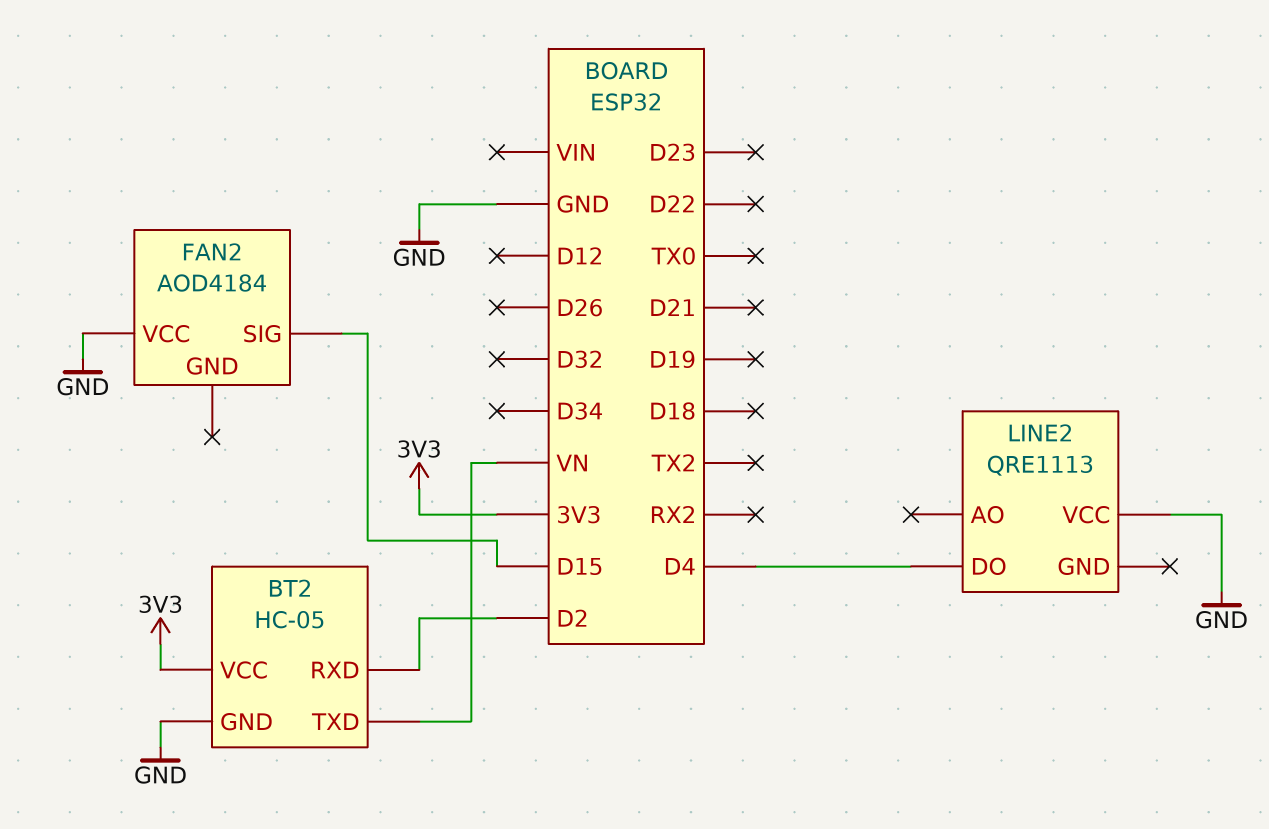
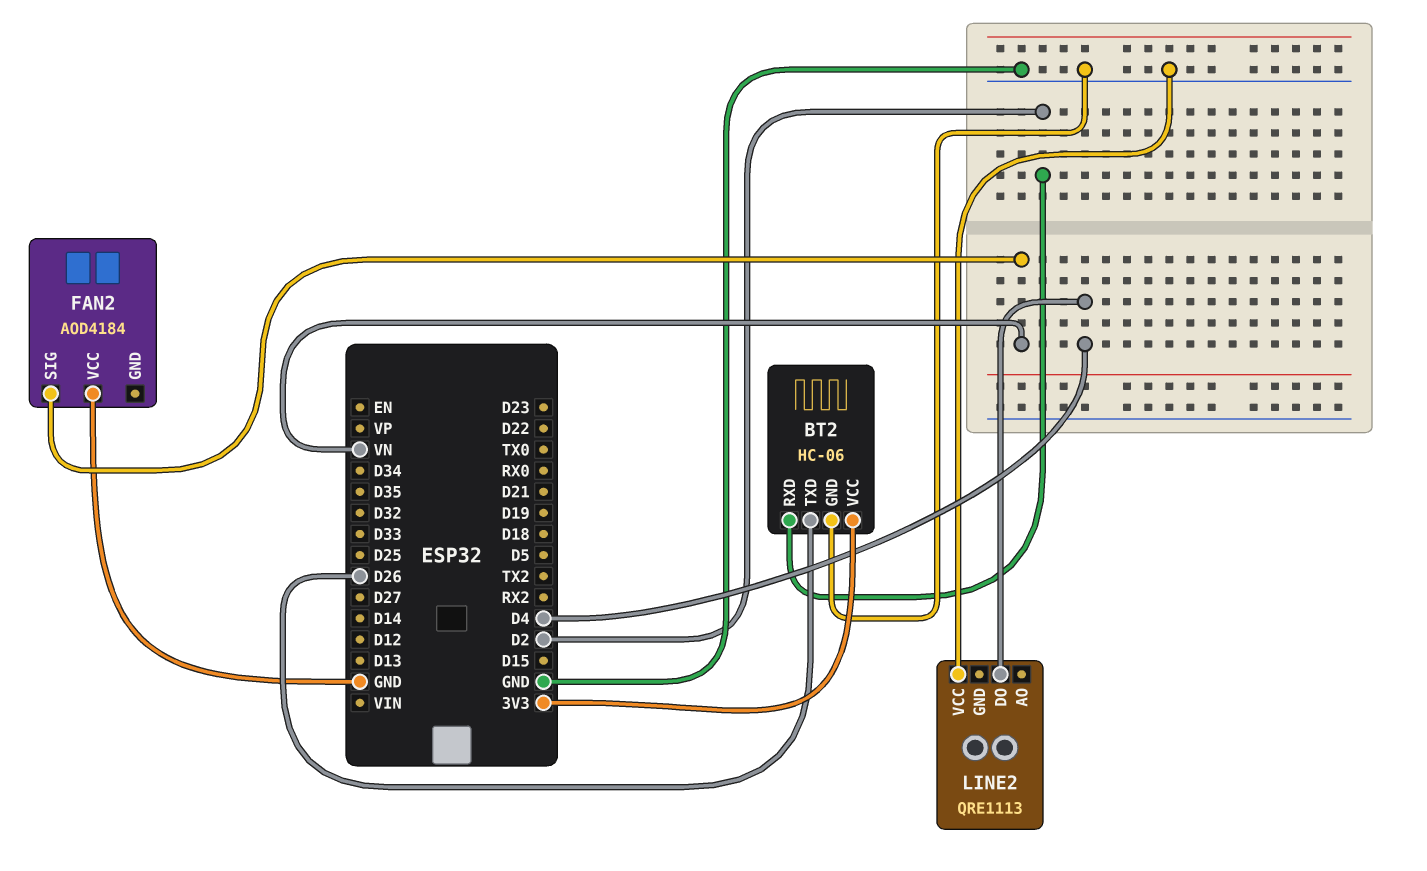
BT2: HC-05 -> HC-06
BT2 pin TXD: VN -> D26
FAN2 pin SIG: D15 -> VN

